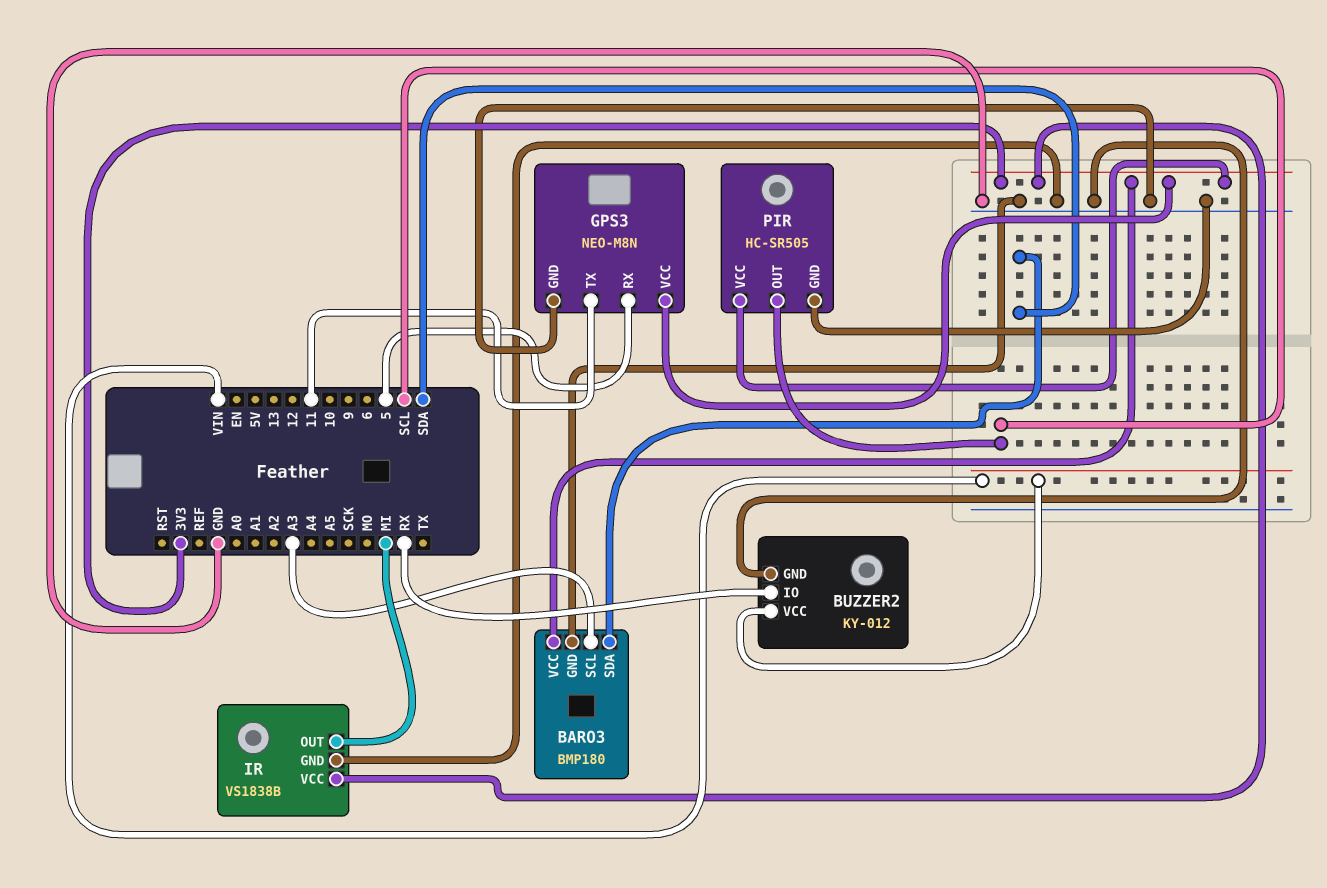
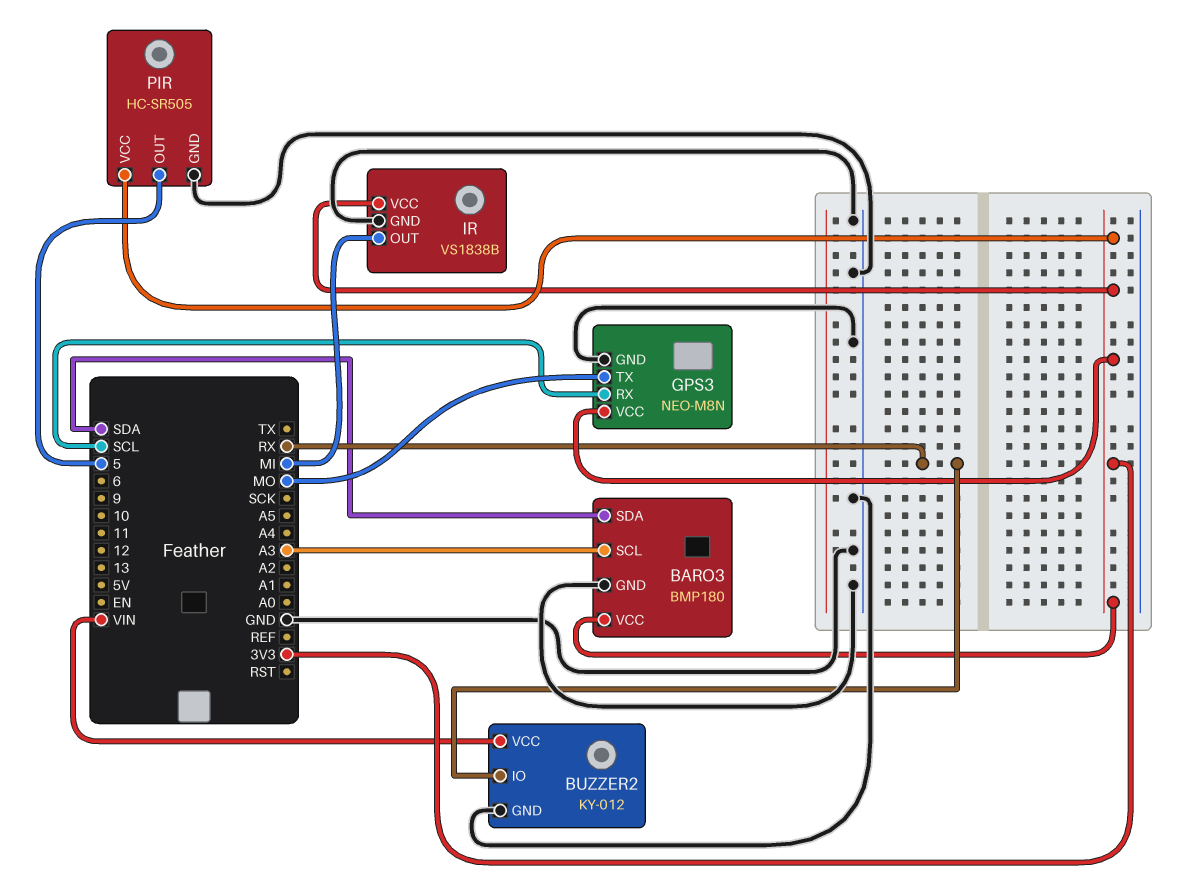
GPS3 pin RX: 5 -> SCL
GPS3 pin TX: 11 -> MO
PIR pin OUT: SCL -> 5

